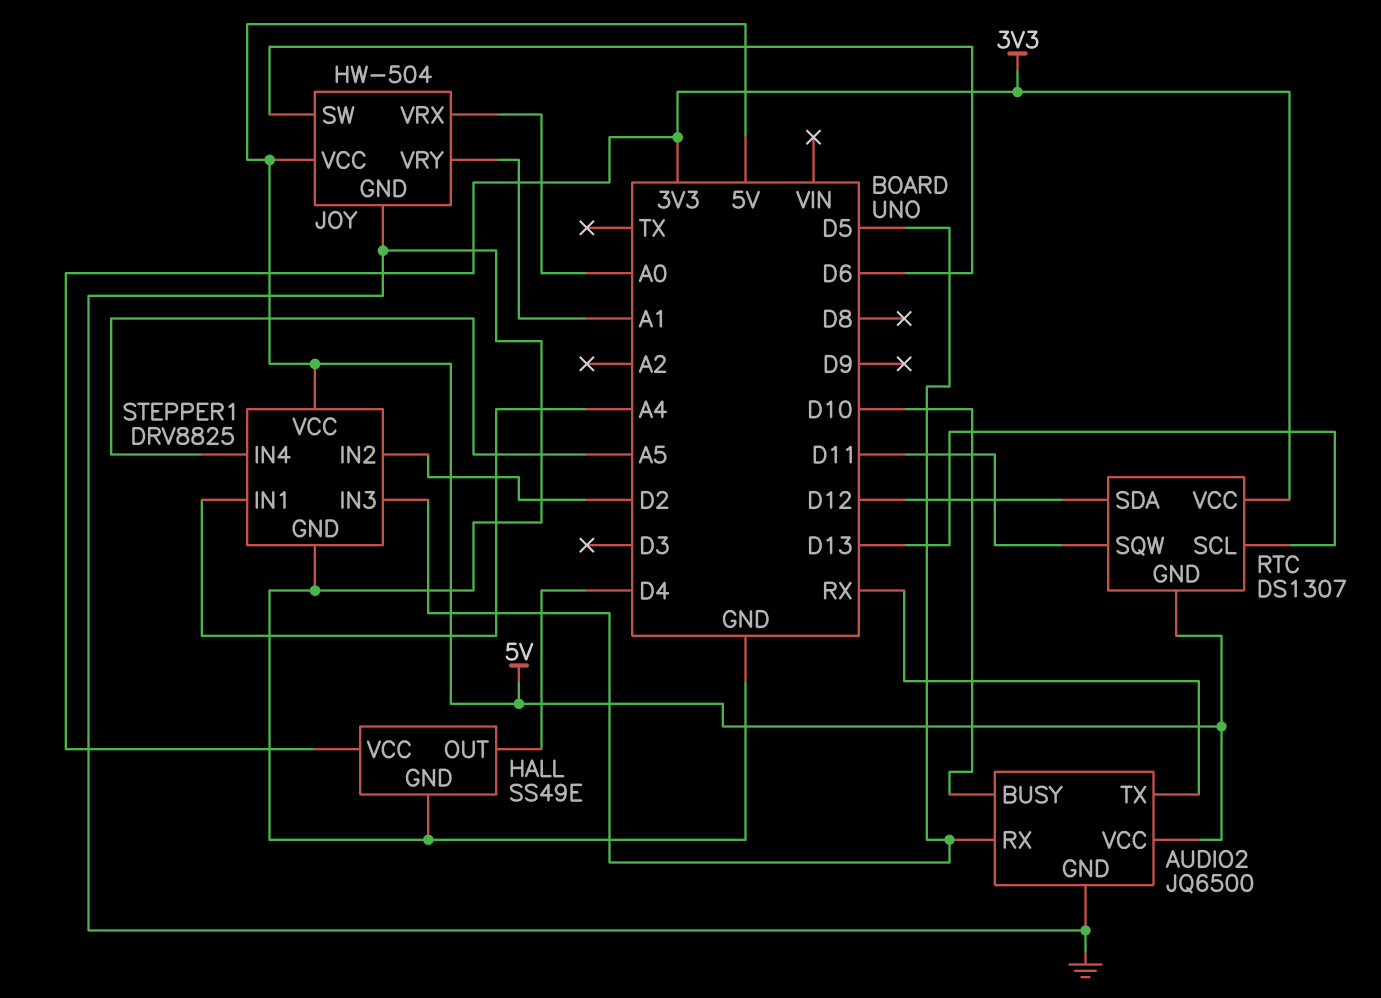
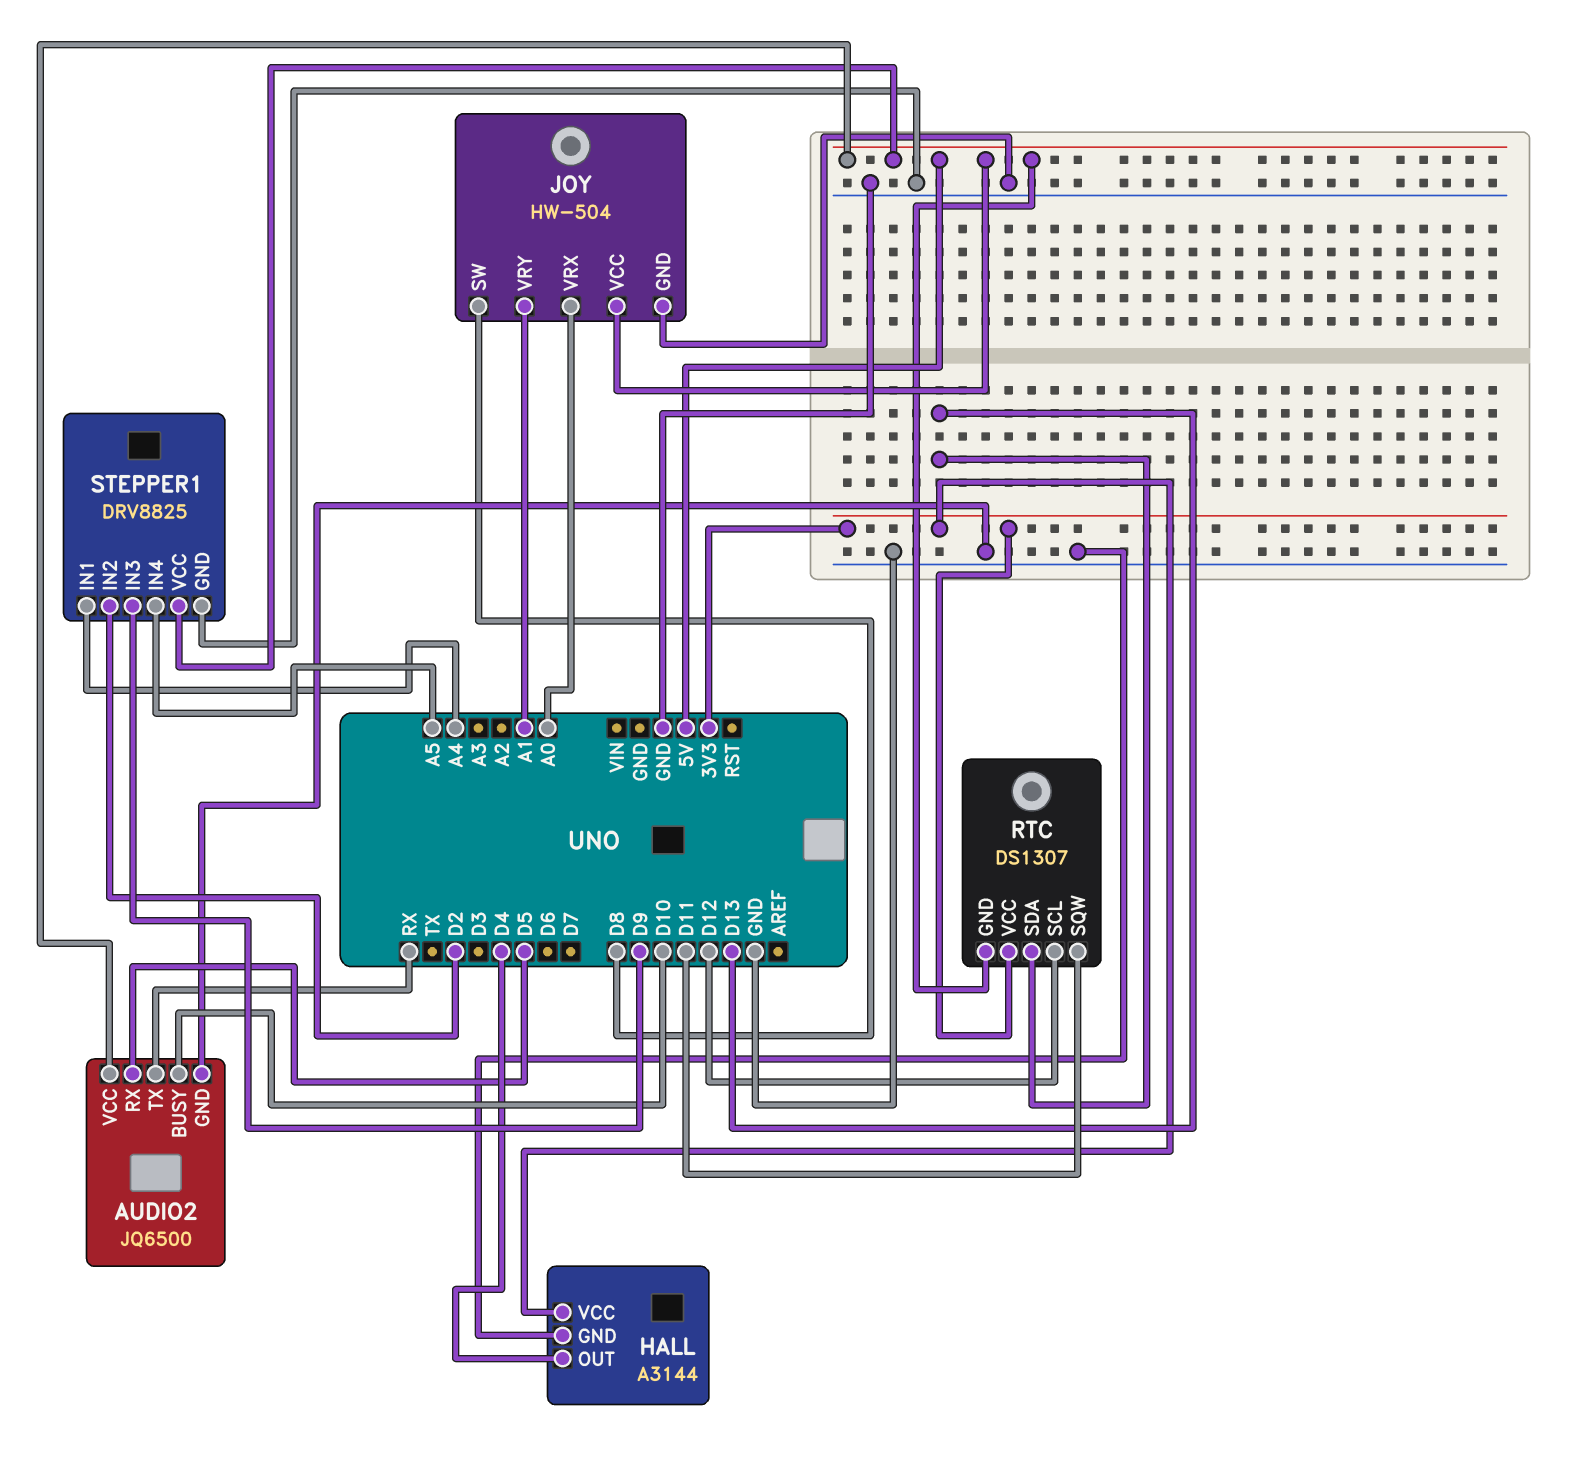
HALL: SS49E -> A3144
JOY pin SW: D6 -> D8
RTC pin SCL: D13 -> D12
RTC pin SDA: D12 -> D13
STEPPER1 pin IN3: D5 -> D9

